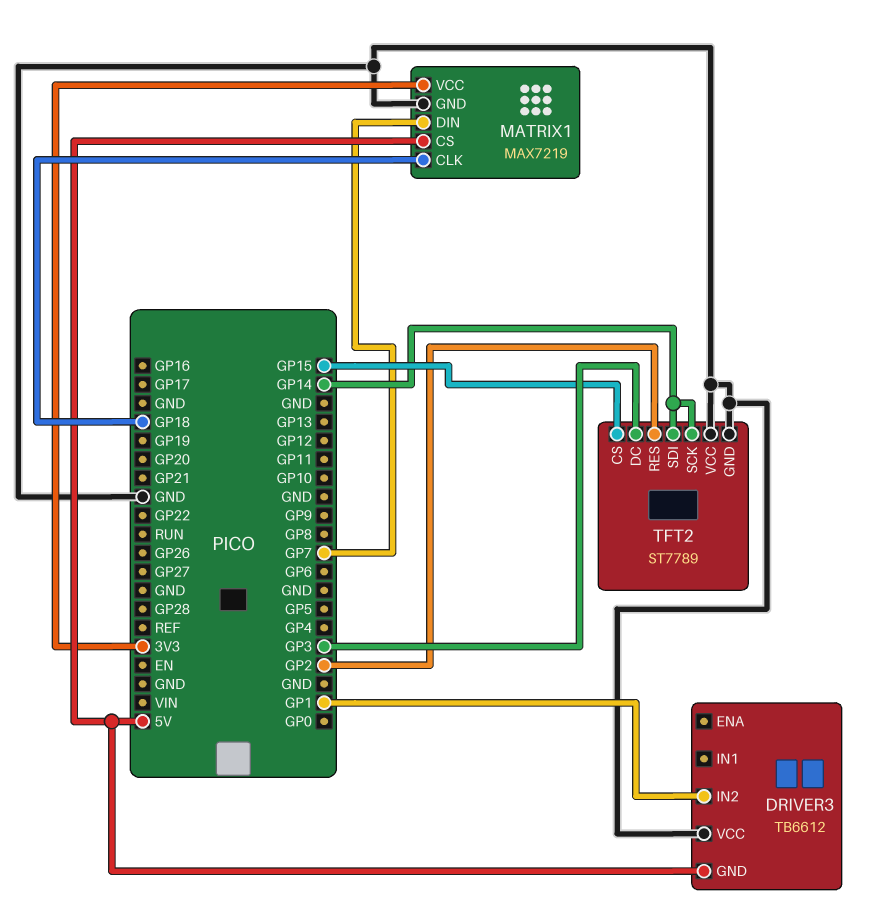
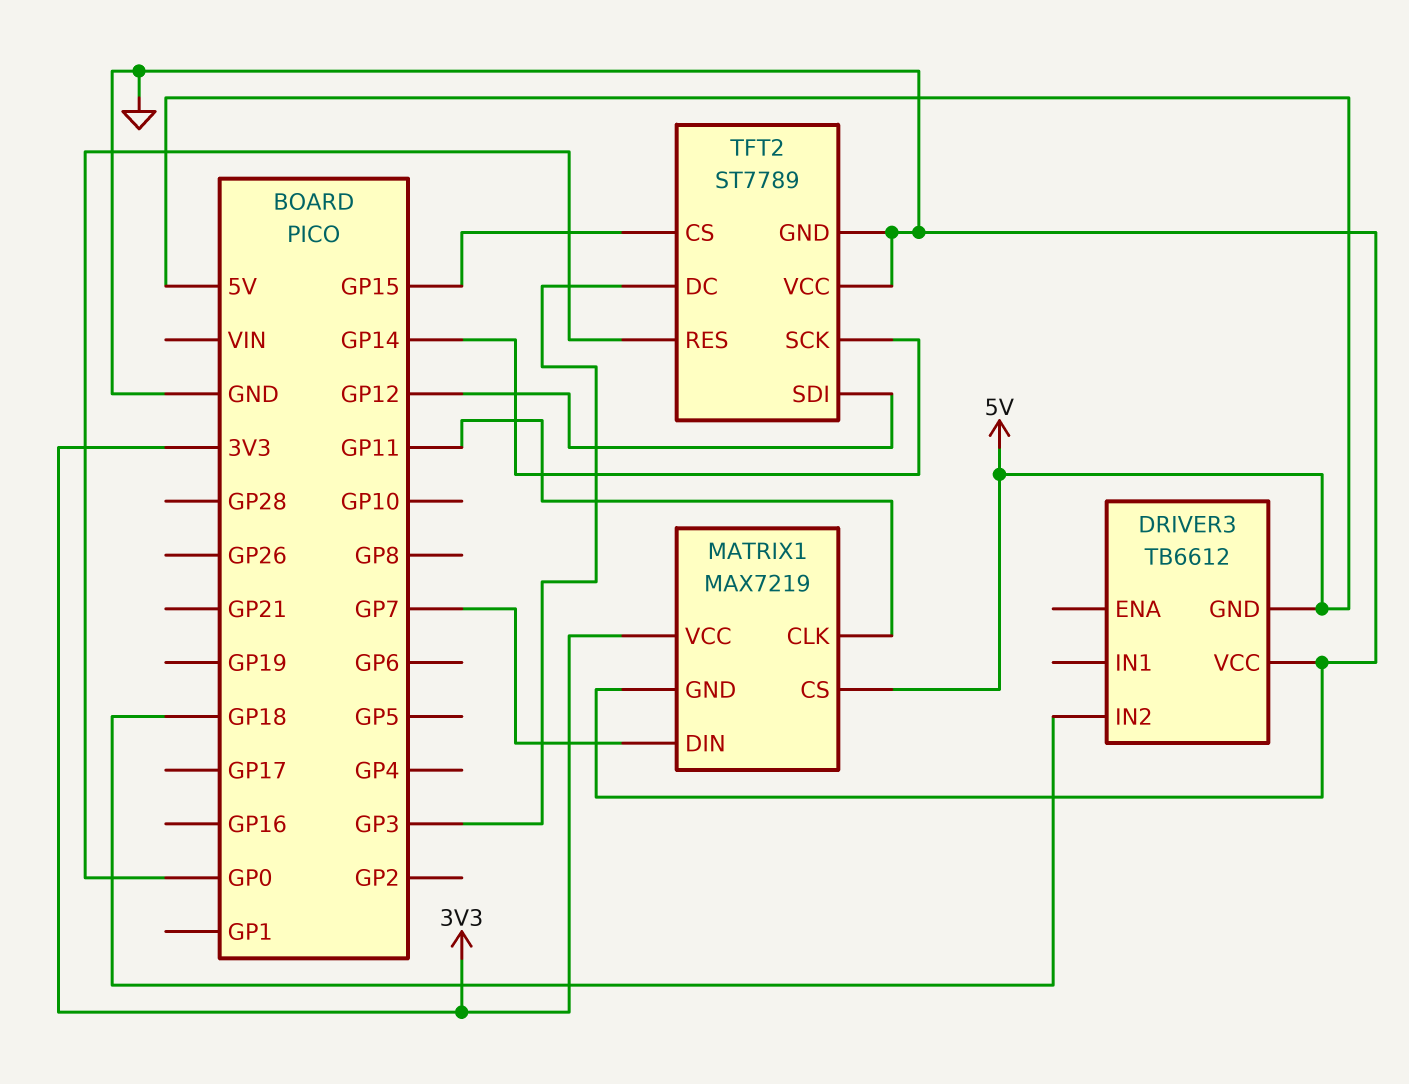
DRIVER3 pin IN2: GP1 -> GP18
MATRIX1 pin CLK: GP18 -> GP11
TFT2 pin RES: GP2 -> GP0
TFT2 pin SDI: GP14 -> GP12

